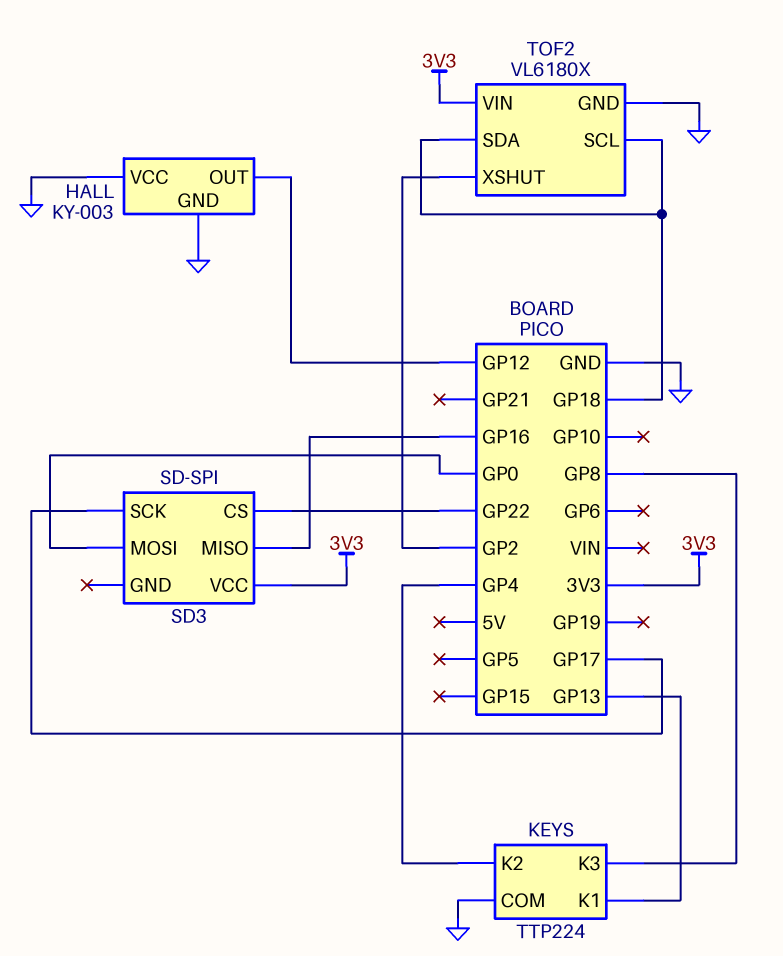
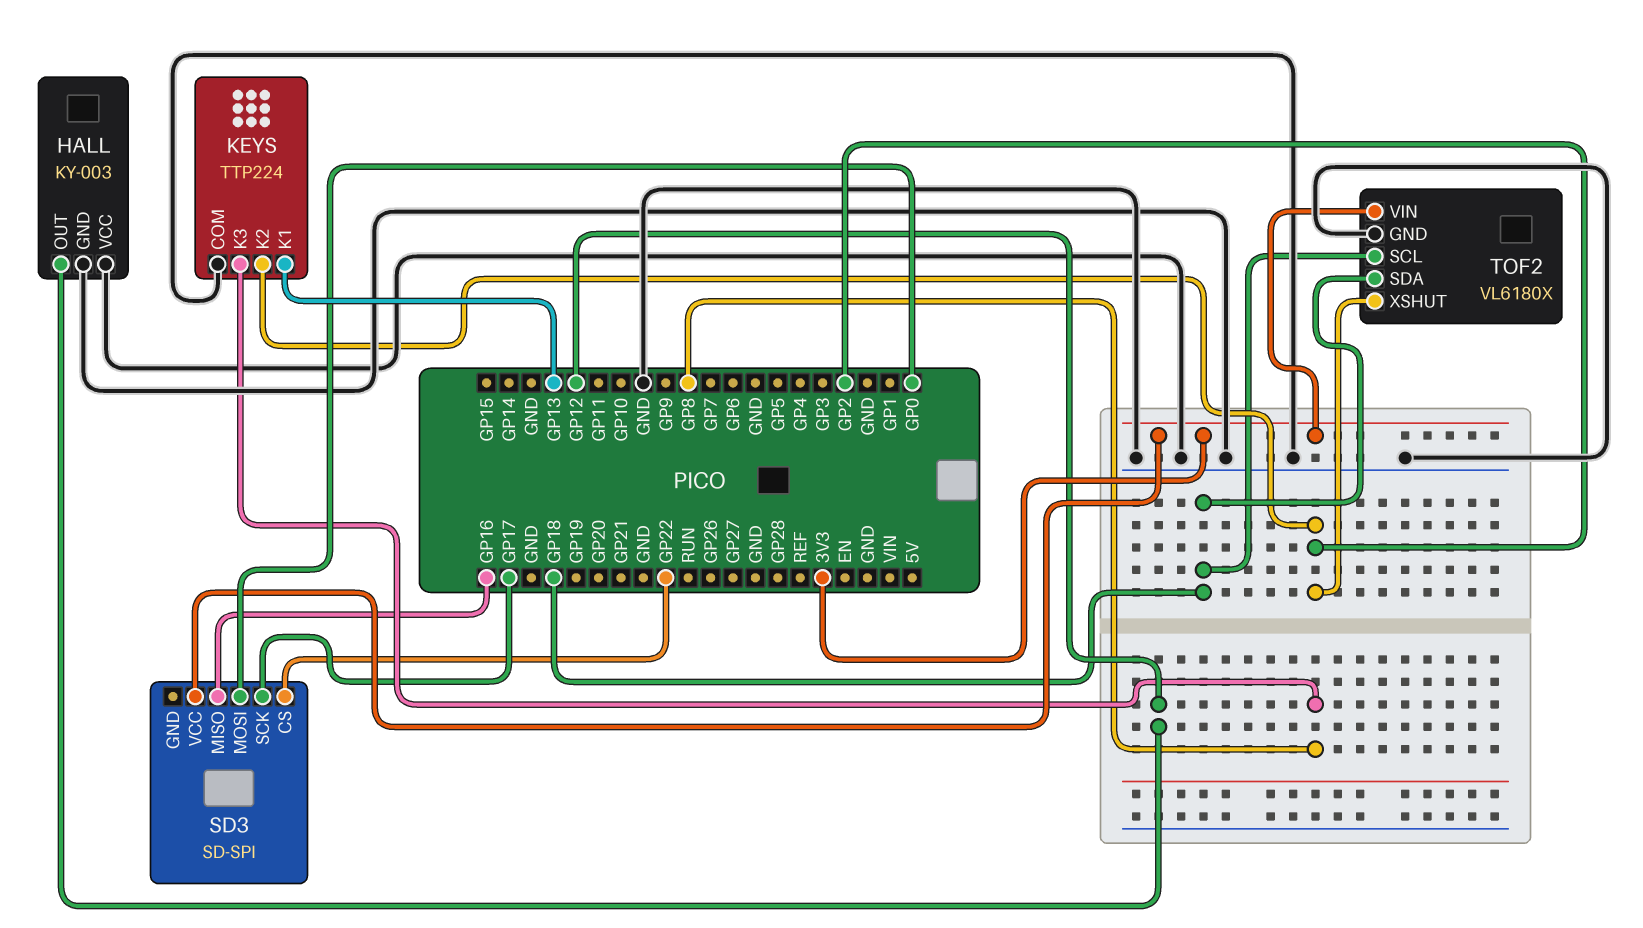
KEYS pin K2: GP4 -> GP2

